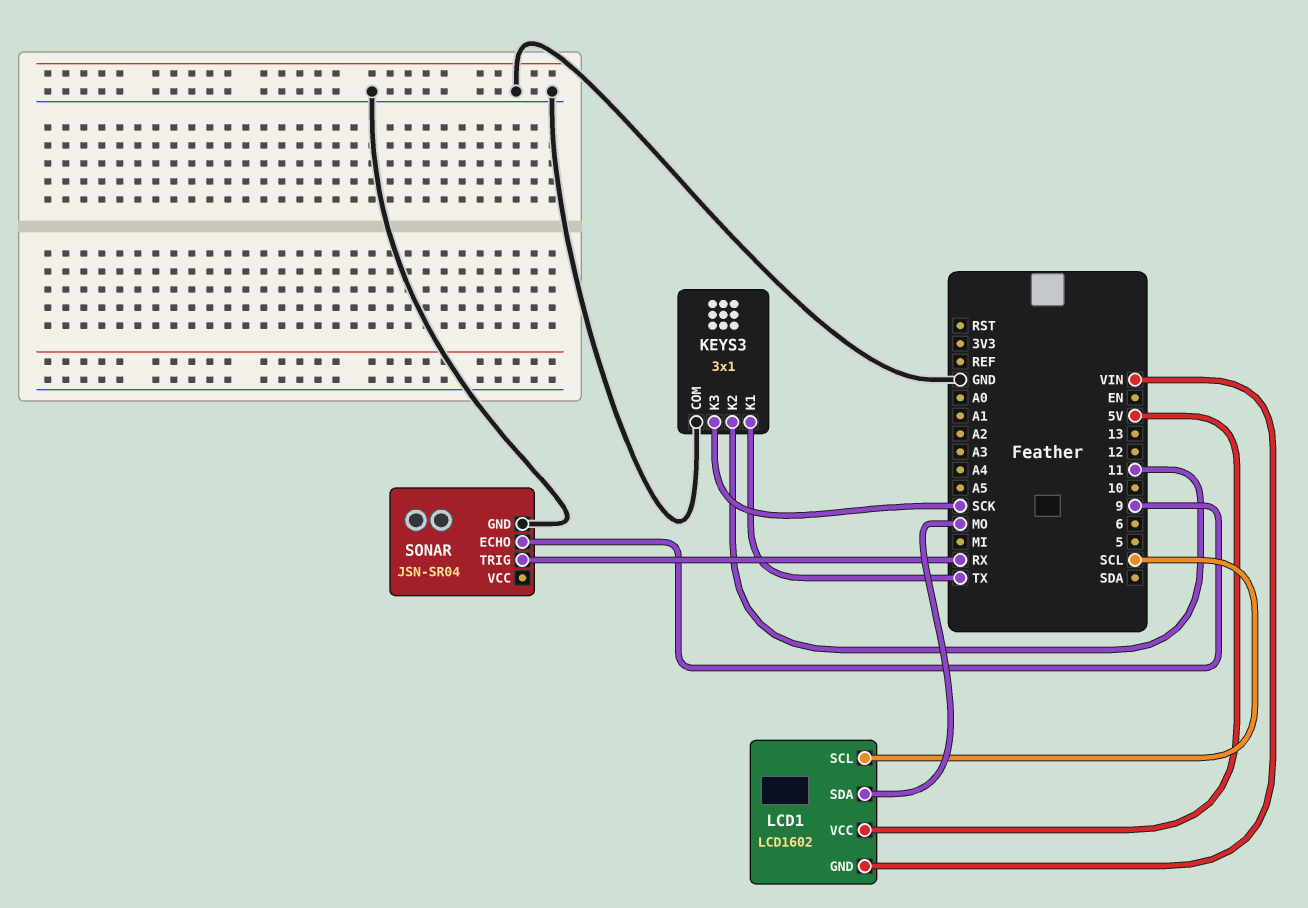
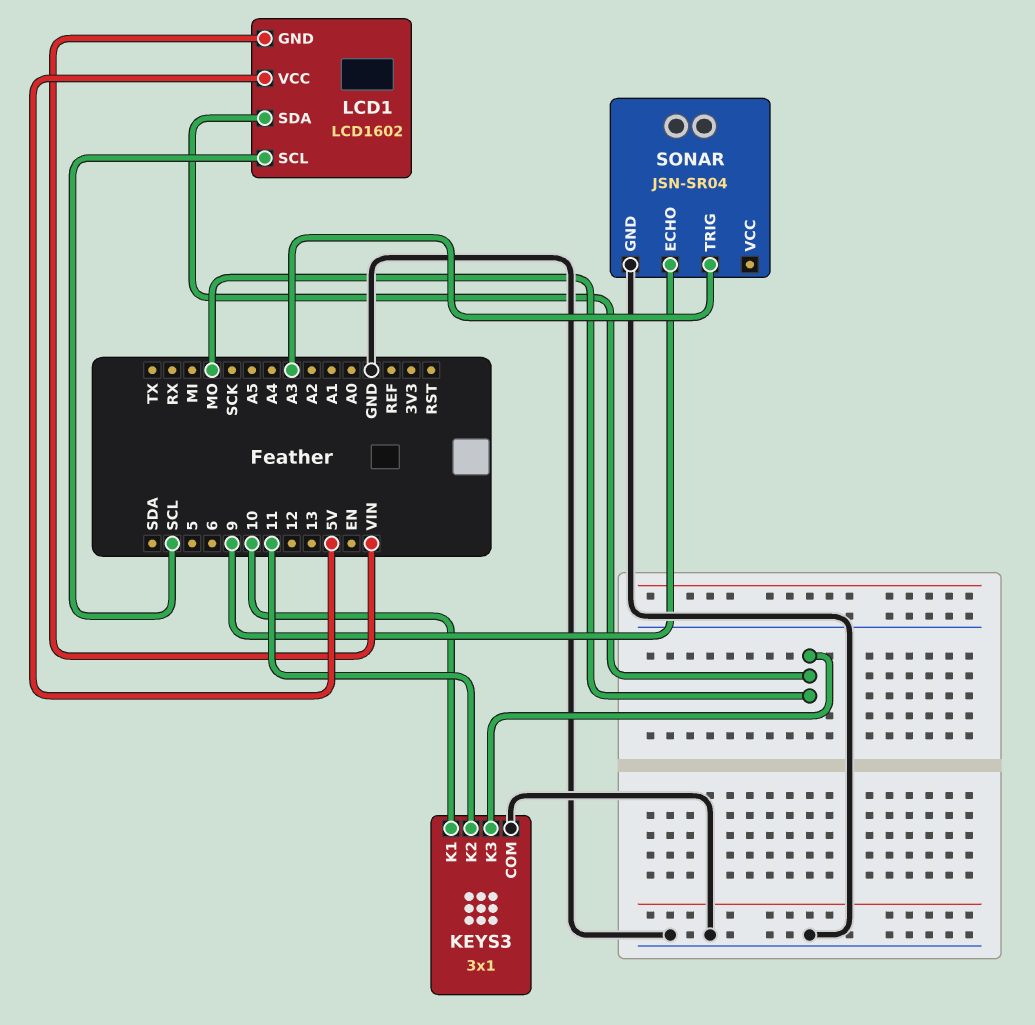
KEYS3 pin K1: TX -> 10
KEYS3 pin K3: SCK -> MO
SONAR pin TRIG: RX -> A3

